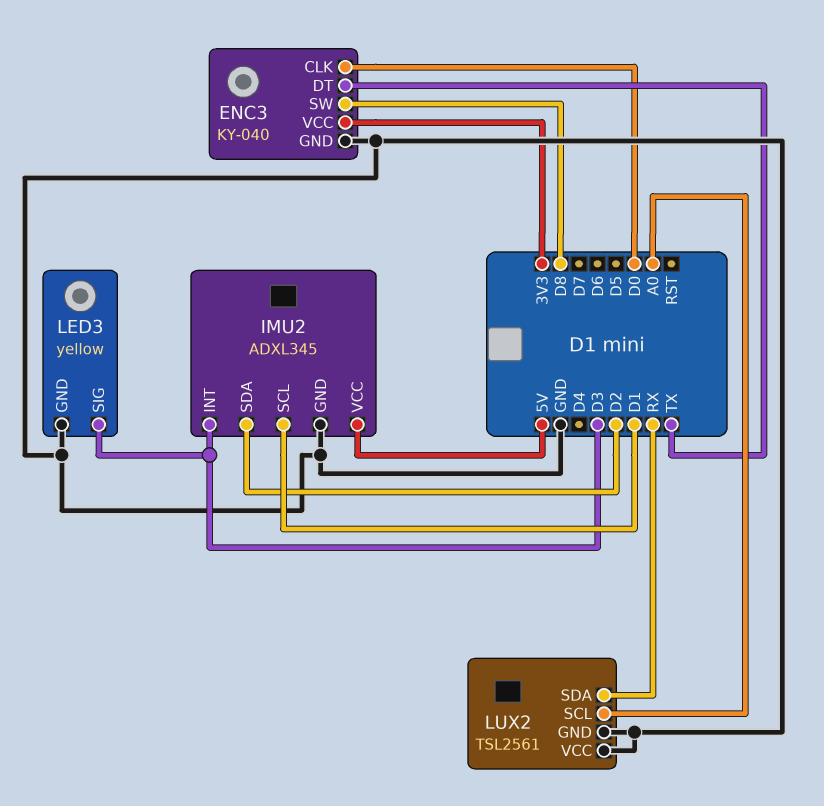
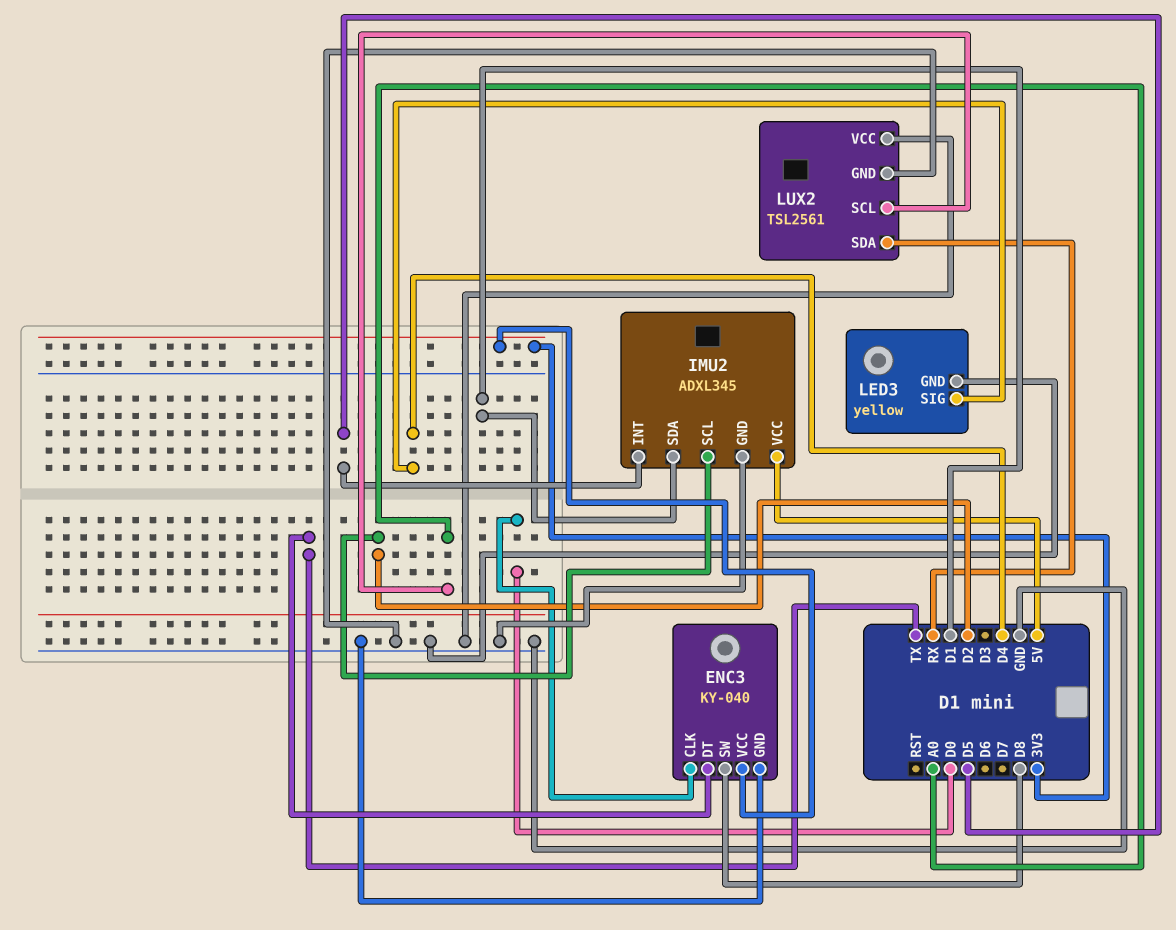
IMU2 pin INT: D3 -> D5
IMU2 pin SCL: D1 -> D2
IMU2 pin SDA: D2 -> D1
LED3 pin SIG: D3 -> D4

